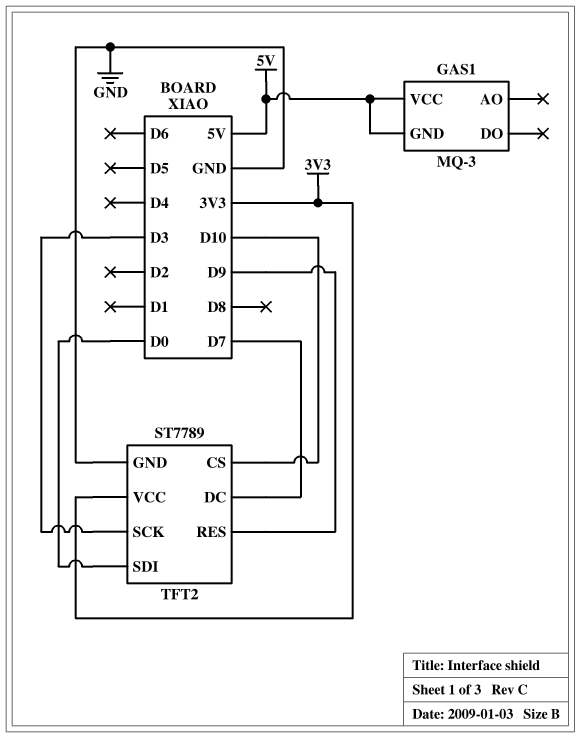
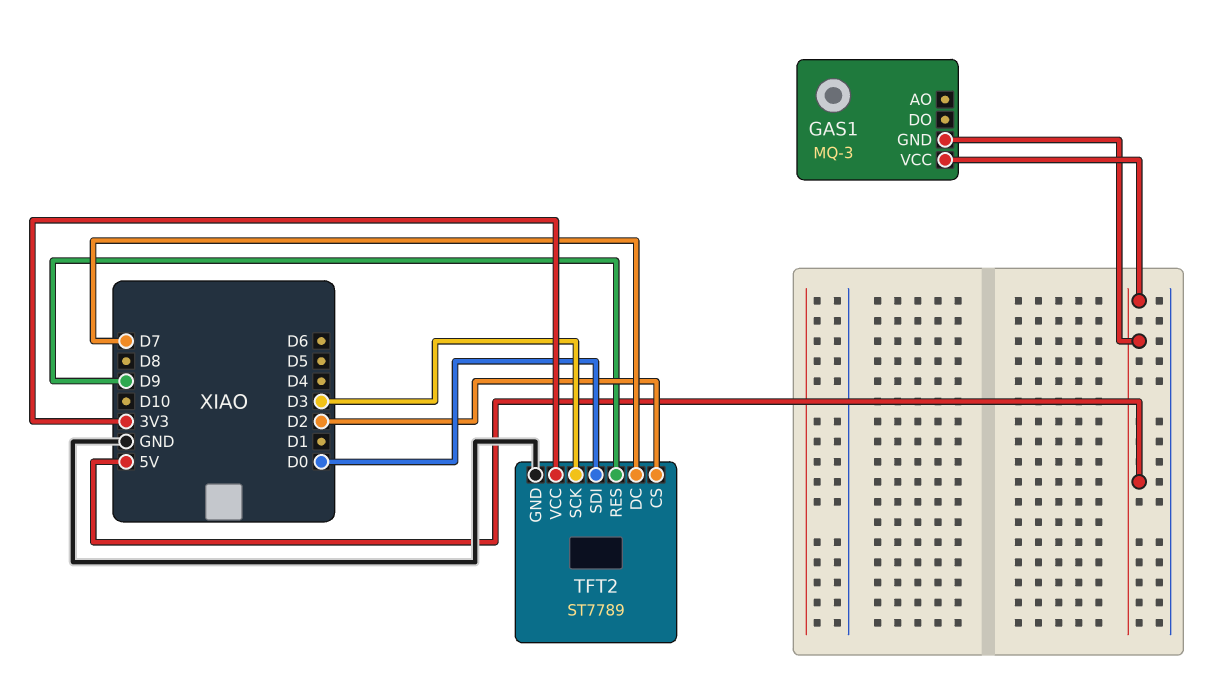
TFT2 pin CS: D10 -> D2

